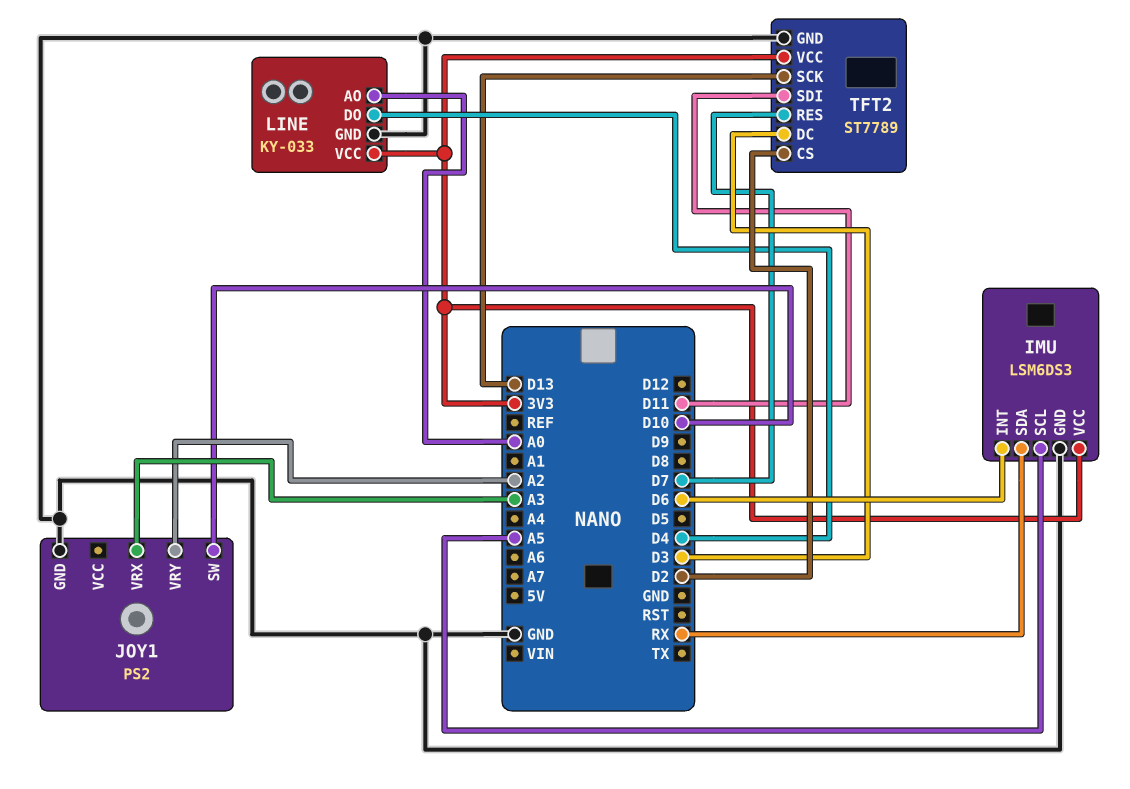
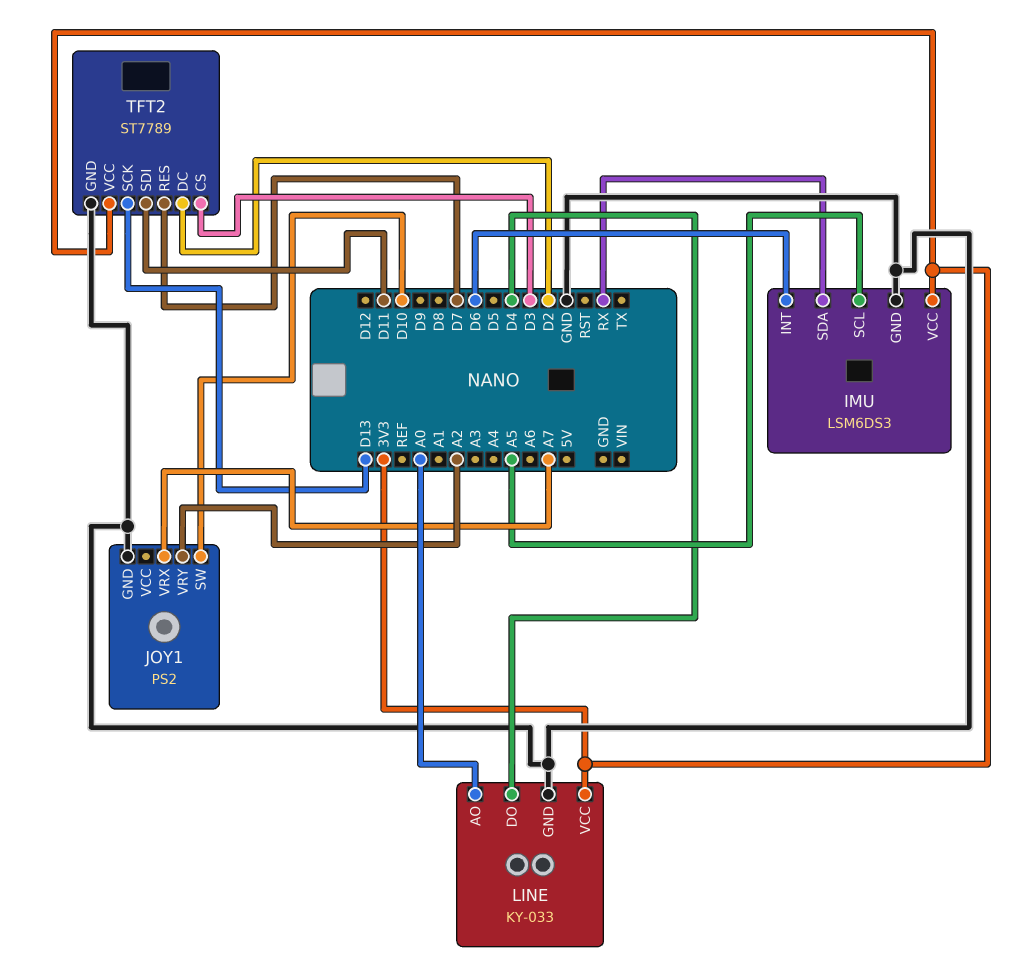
JOY1 pin VRX: A3 -> A7
TFT2 pin CS: D2 -> D3
TFT2 pin DC: D3 -> D2

